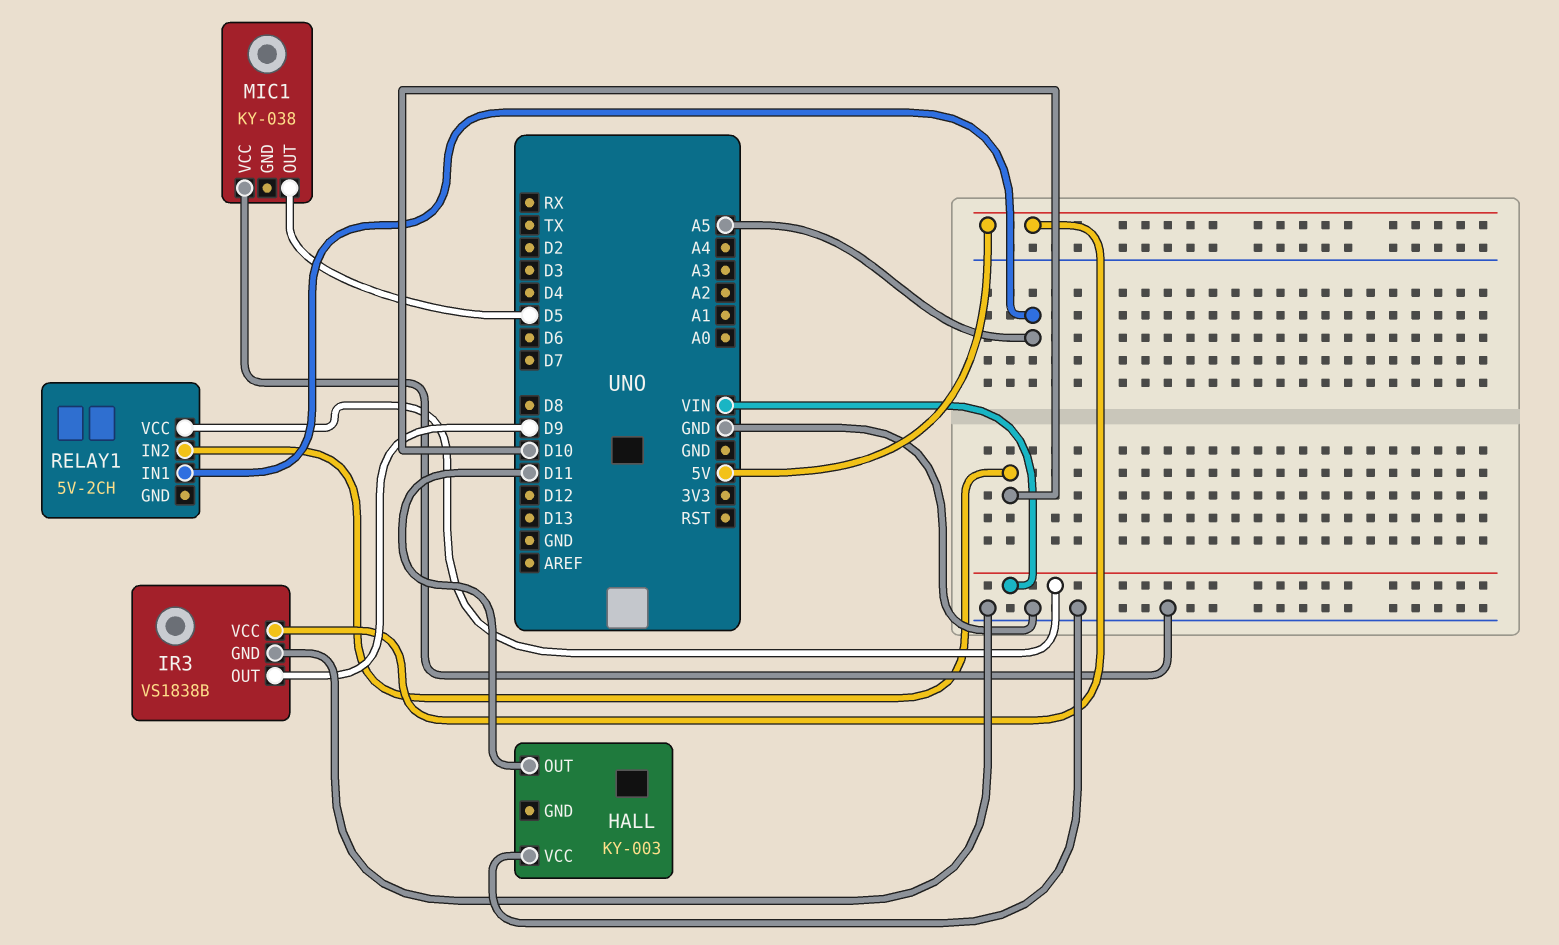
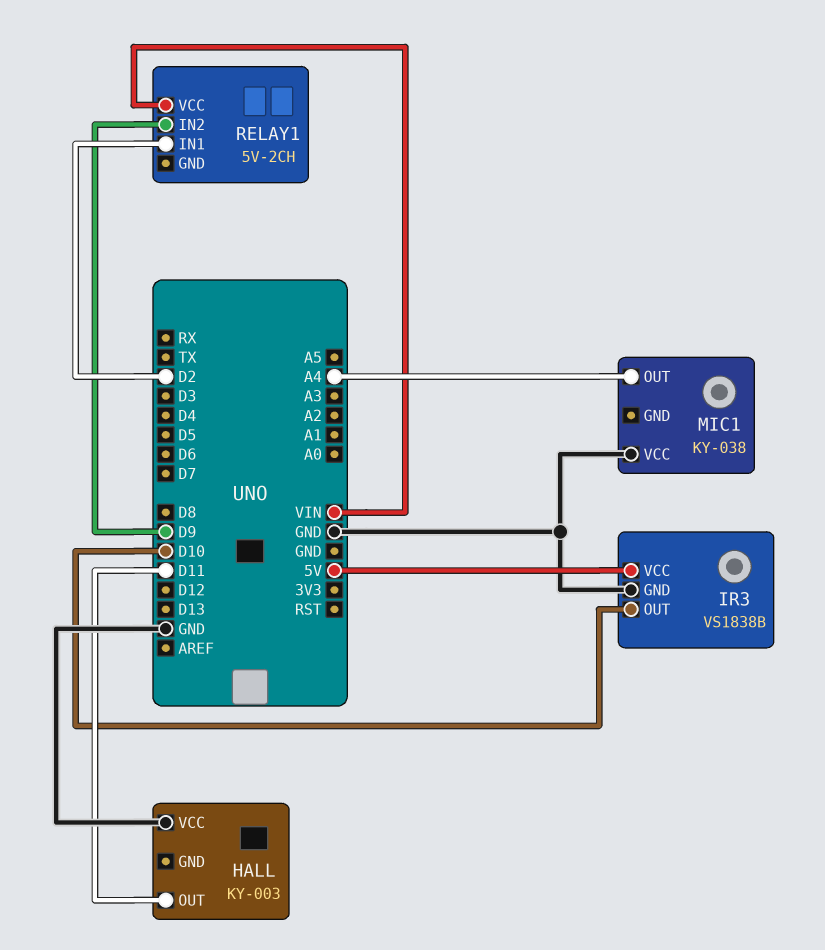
IR3 pin OUT: D9 -> D10
MIC1 pin OUT: D5 -> A4
RELAY1 pin IN1: A5 -> D2
RELAY1 pin IN2: D10 -> D9

